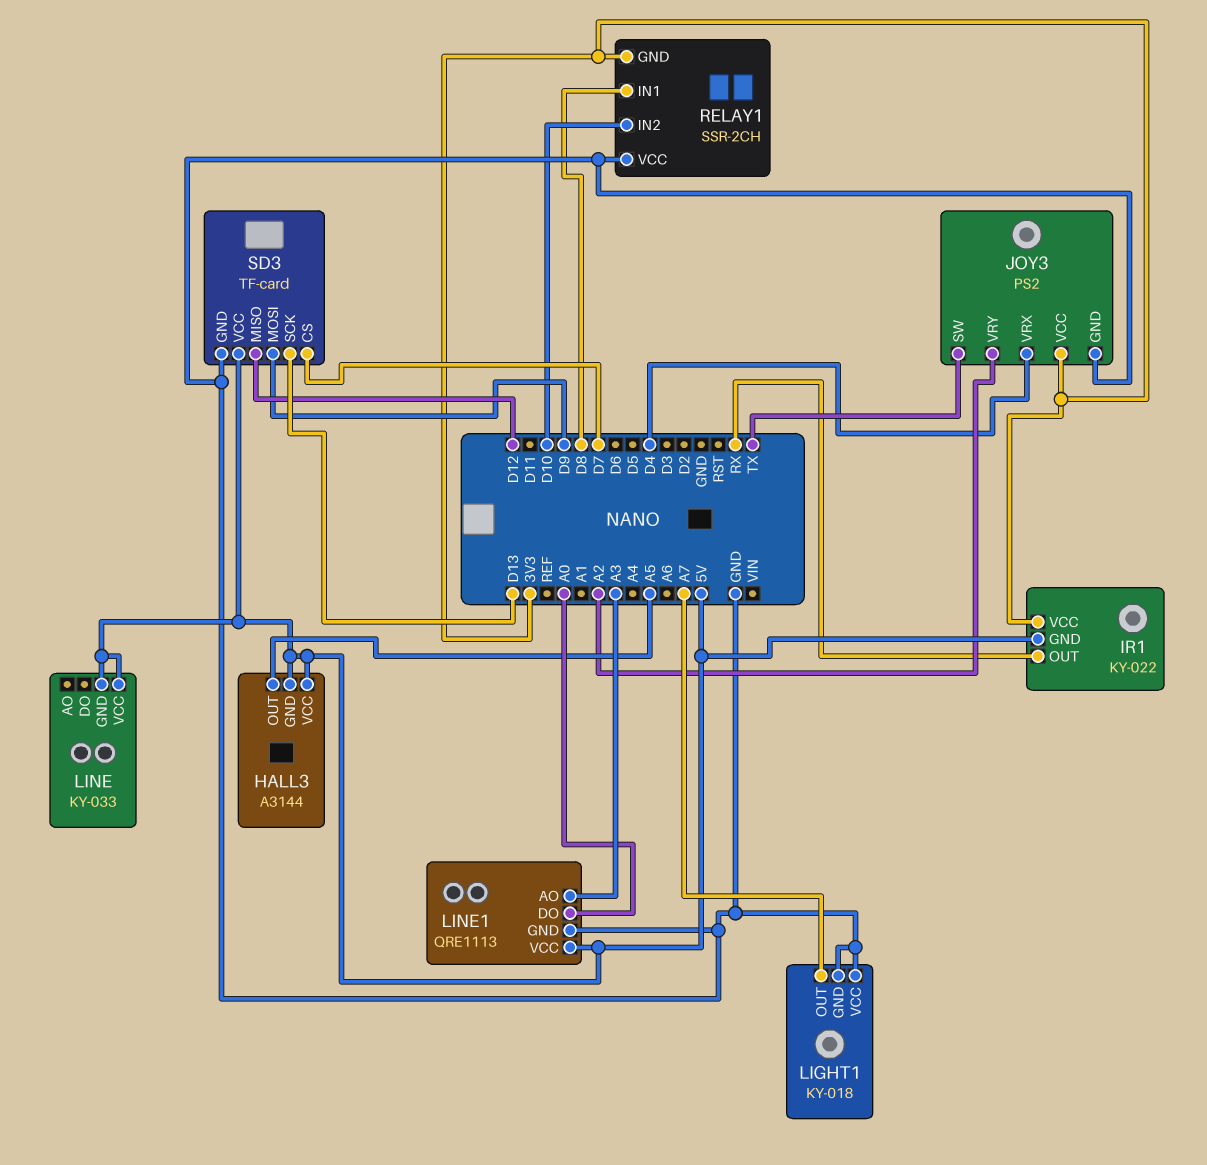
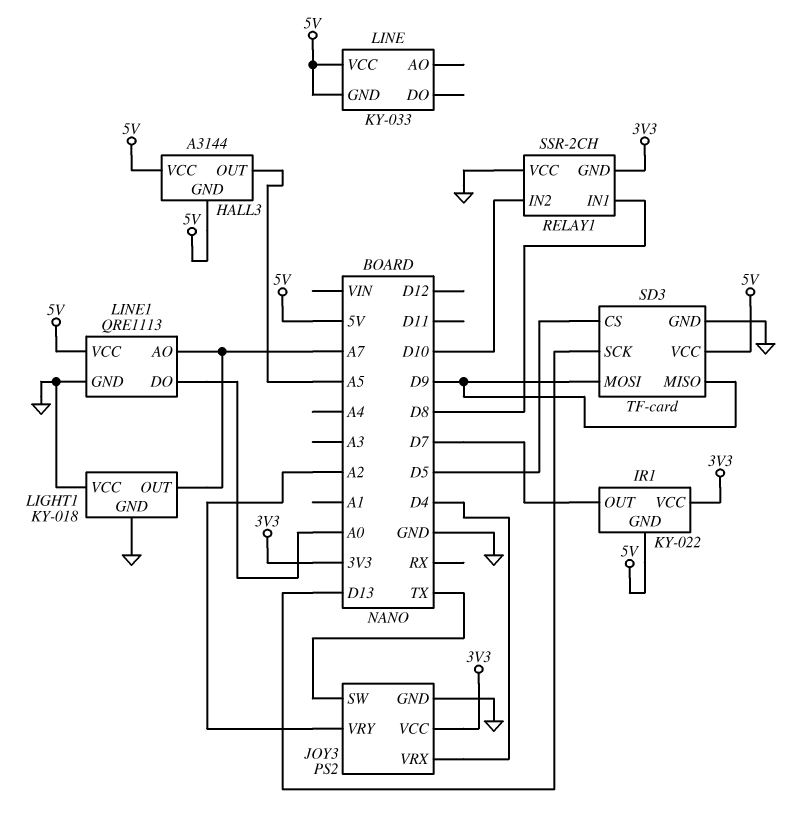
IR1 pin OUT: RX -> D7
LINE1 pin AO: A3 -> A7
SD3 pin CS: D7 -> D5
SD3 pin MISO: D12 -> D9

